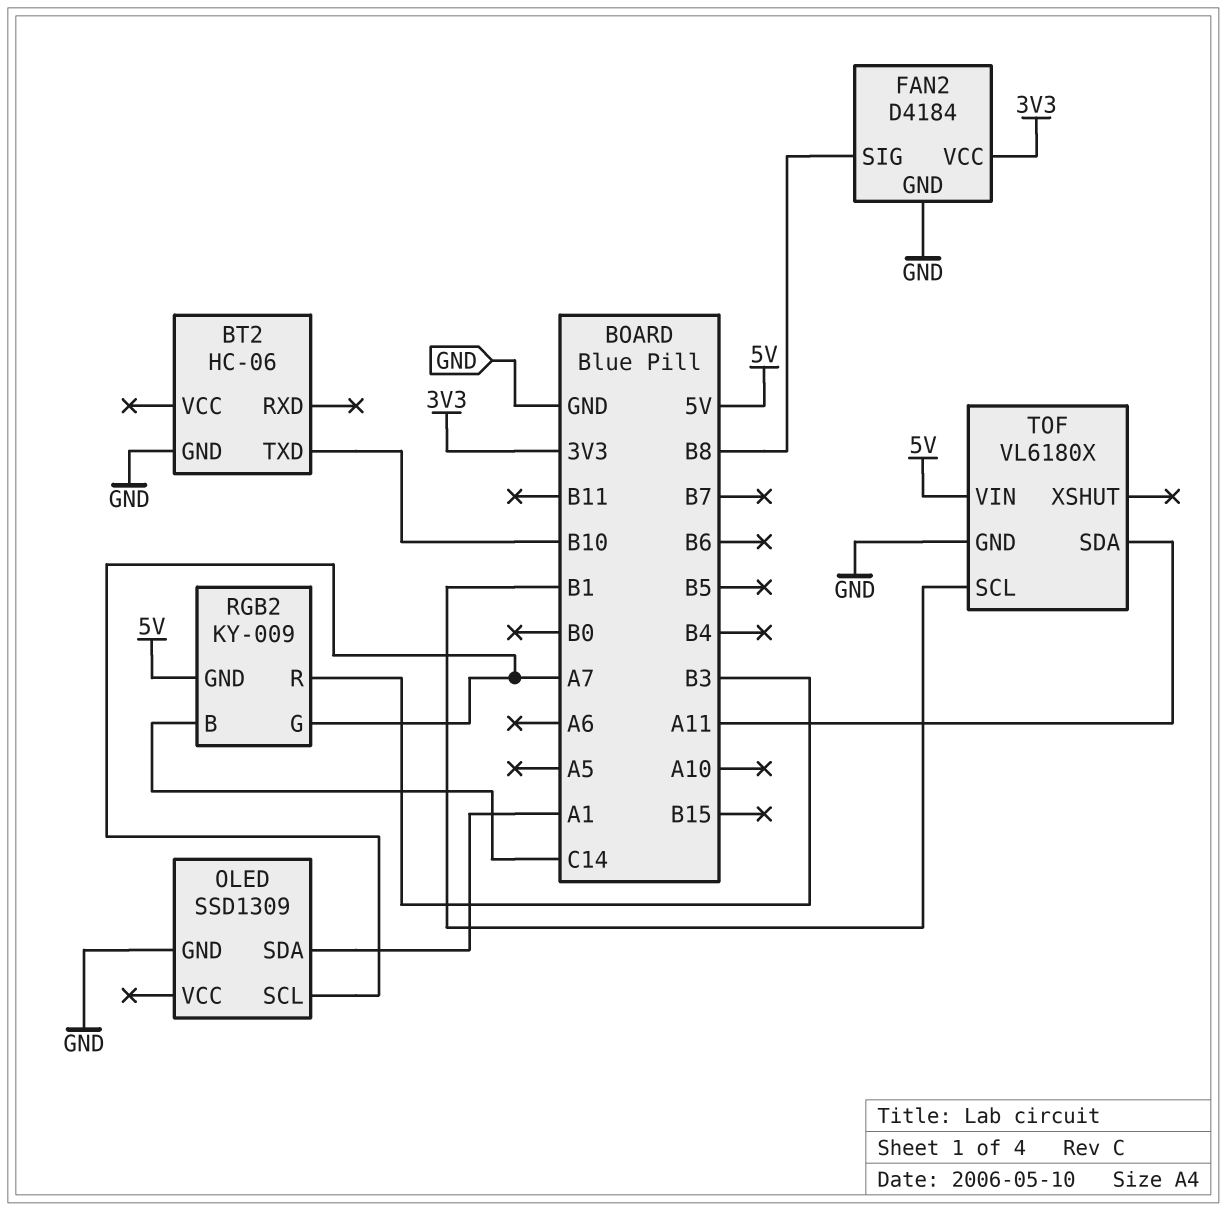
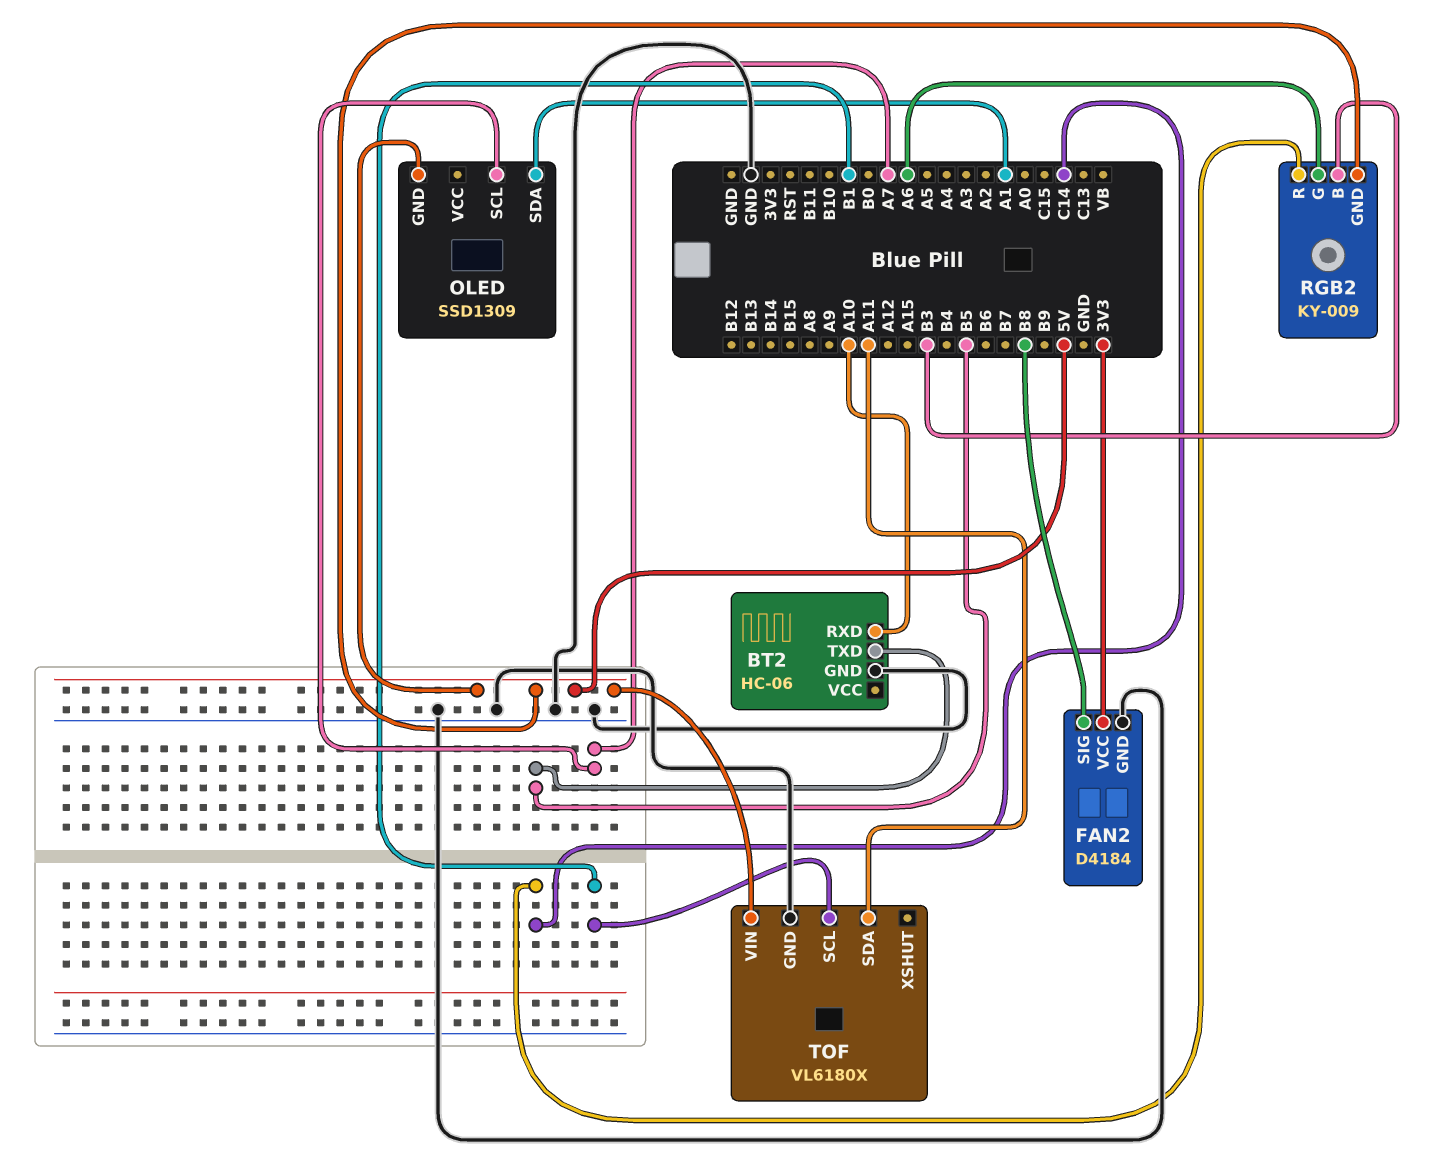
BT2 pin RXD: none -> A10
BT2 pin TXD: B10 -> B5
OLED pin GND: GND -> 5V
RGB2 pin B: C14 -> B3
RGB2 pin G: A7 -> A6
RGB2 pin R: B3 -> C14

